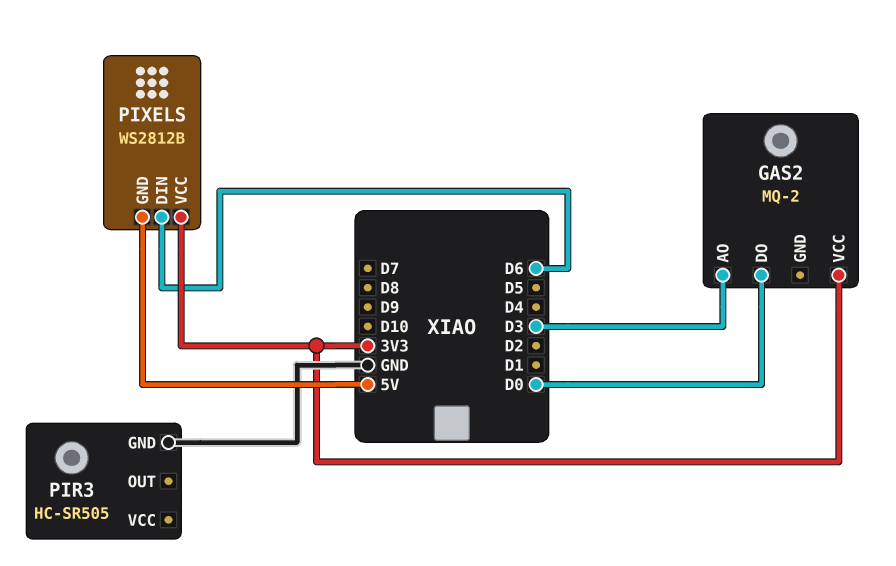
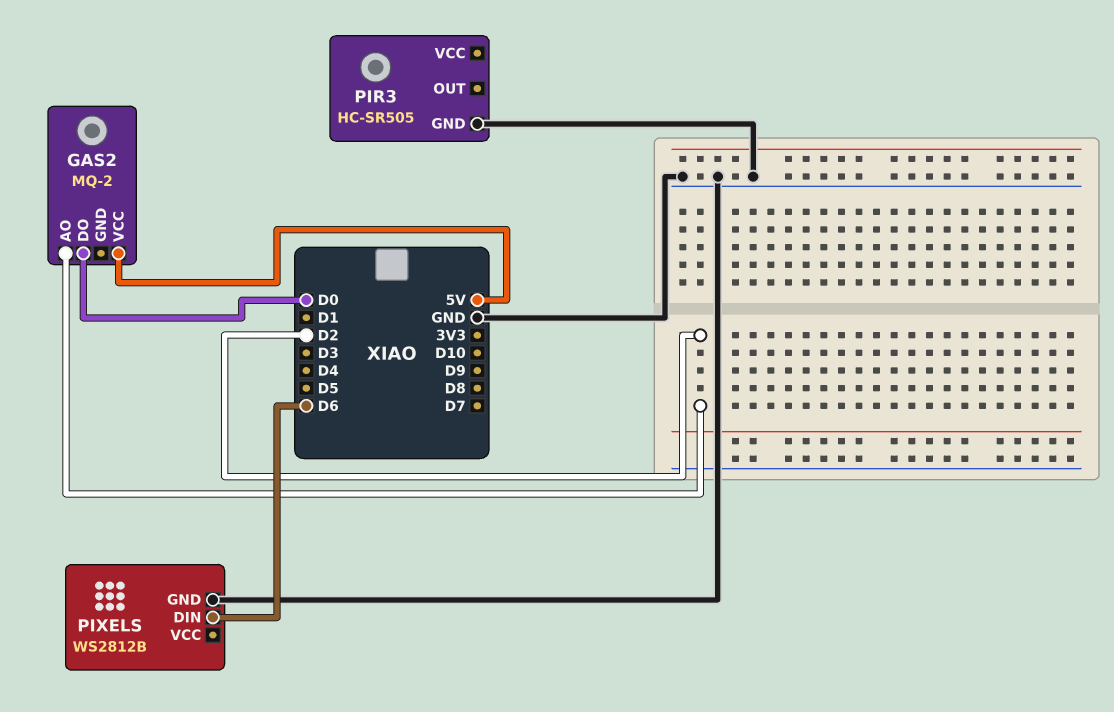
GAS2 pin AO: D3 -> D2
GAS2 pin VCC: 3V3 -> 5V
PIXELS pin GND: 5V -> GND
PIXELS pin VCC: 3V3 -> none

